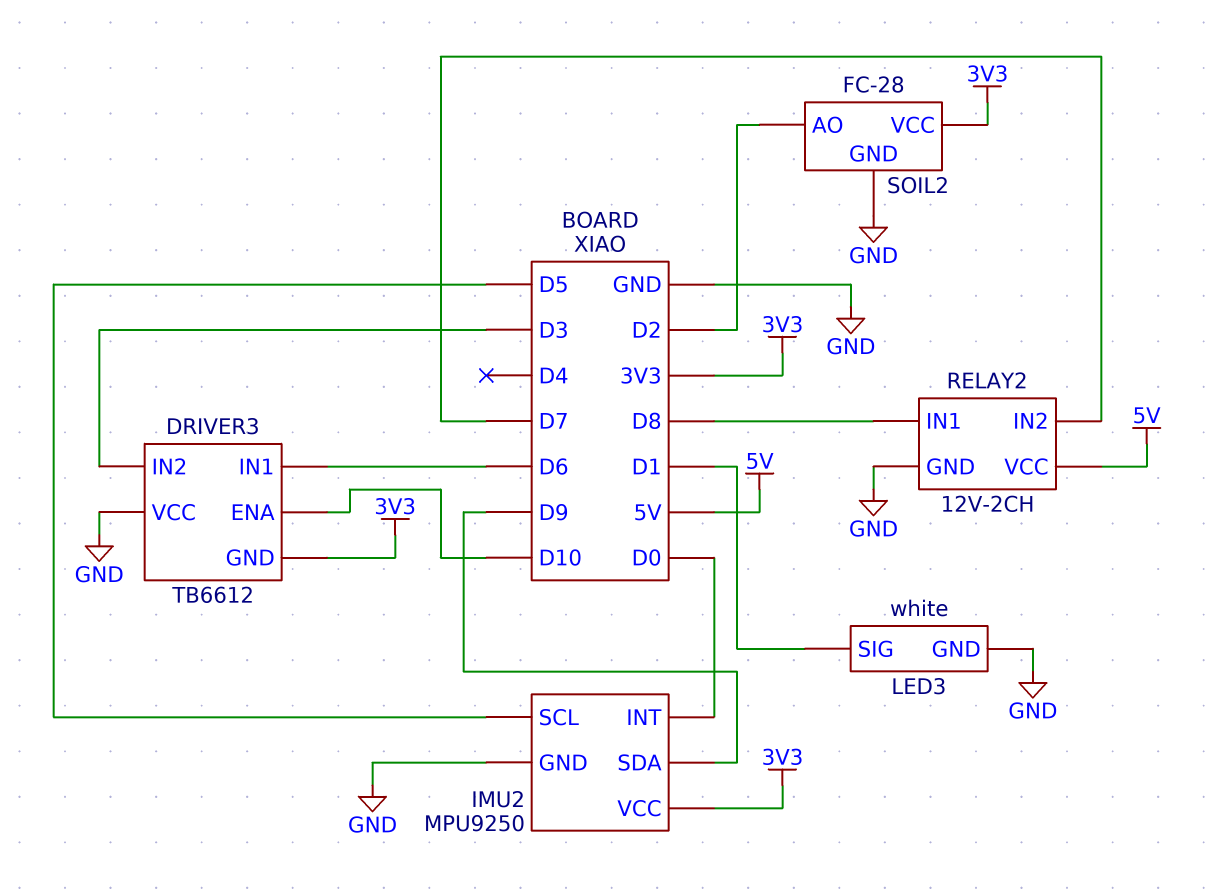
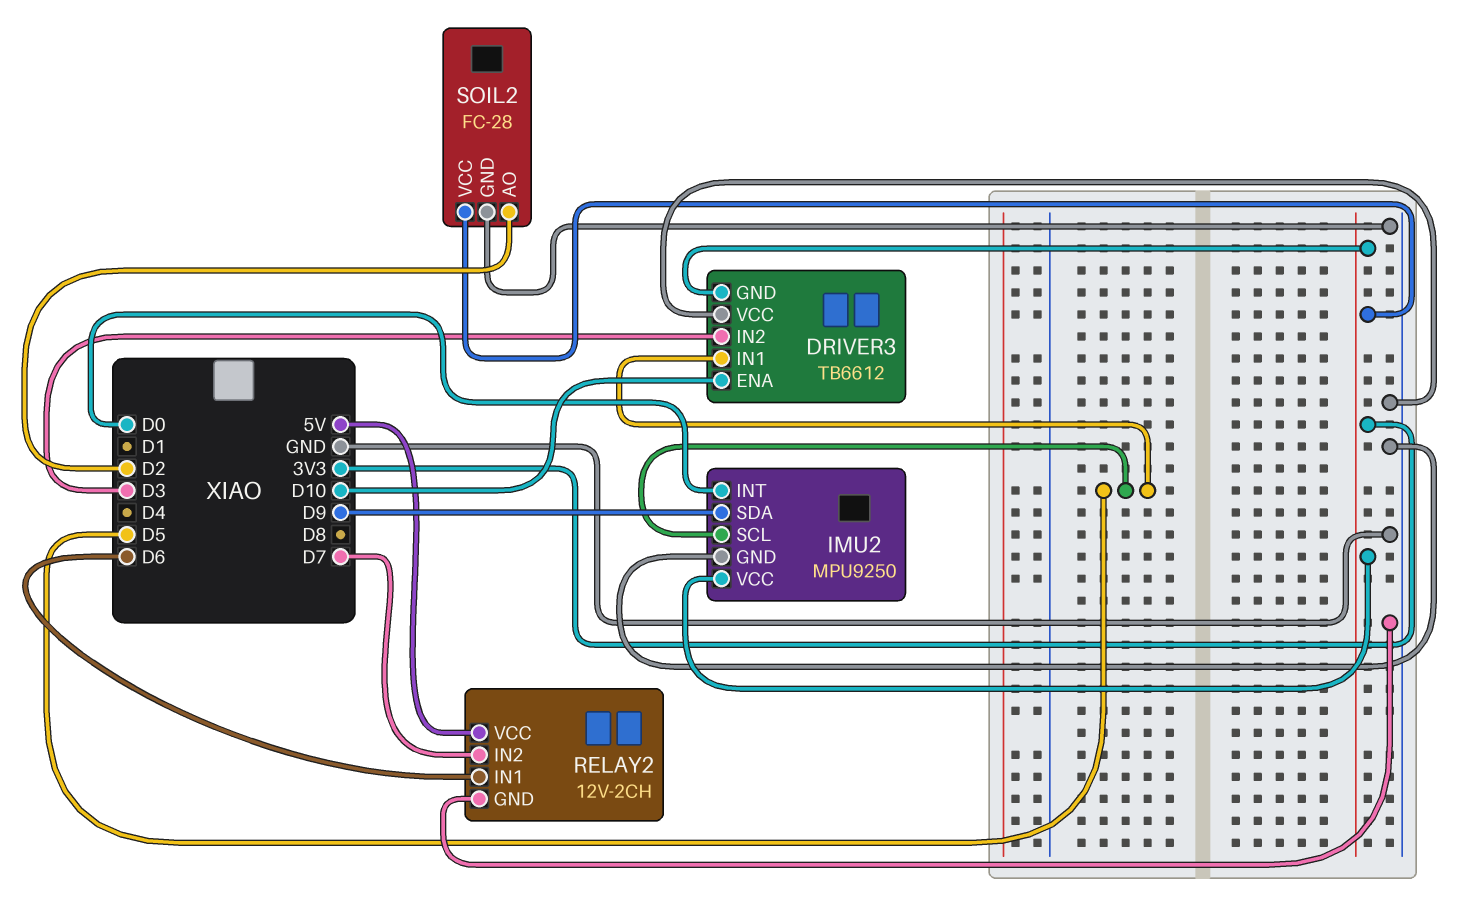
DRIVER3 pin IN1: D6 -> D5
LED3: white -> none
LED3 pin GND: GND -> none
LED3 pin SIG: D1 -> none
RELAY2 pin IN1: D8 -> D6

